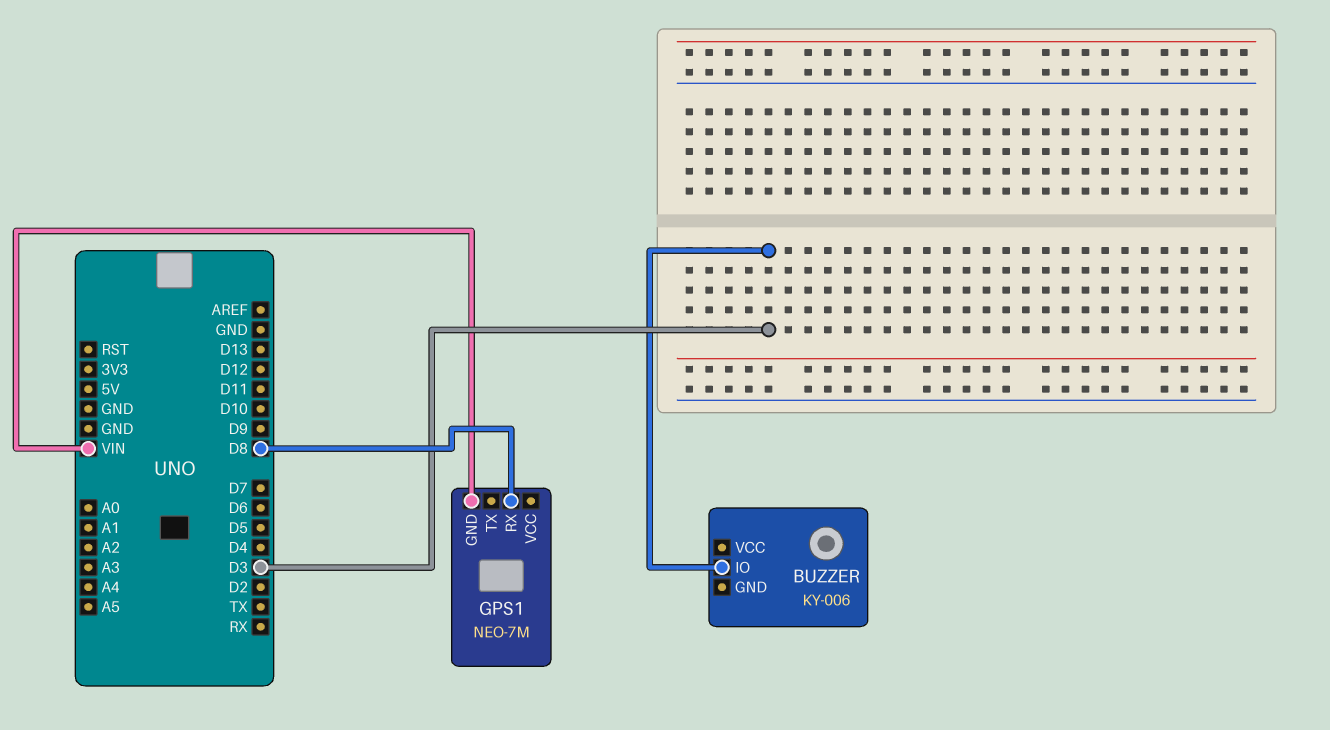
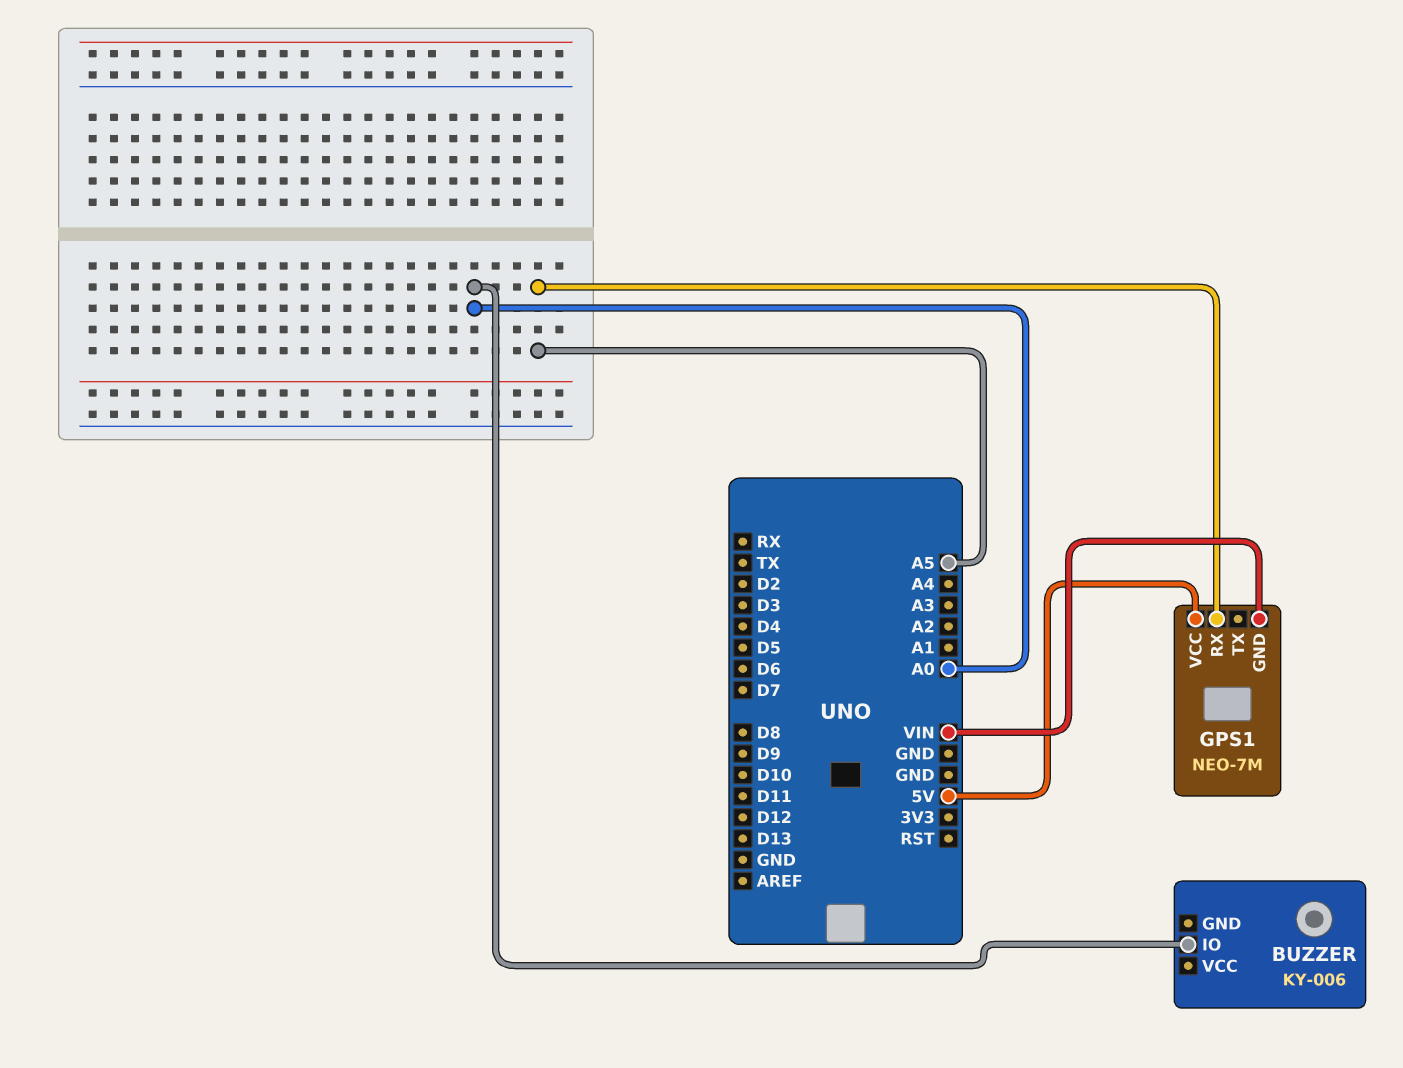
BUZZER pin IO: D3 -> A0
GPS1 pin RX: D8 -> A5
GPS1 pin VCC: none -> 5V

